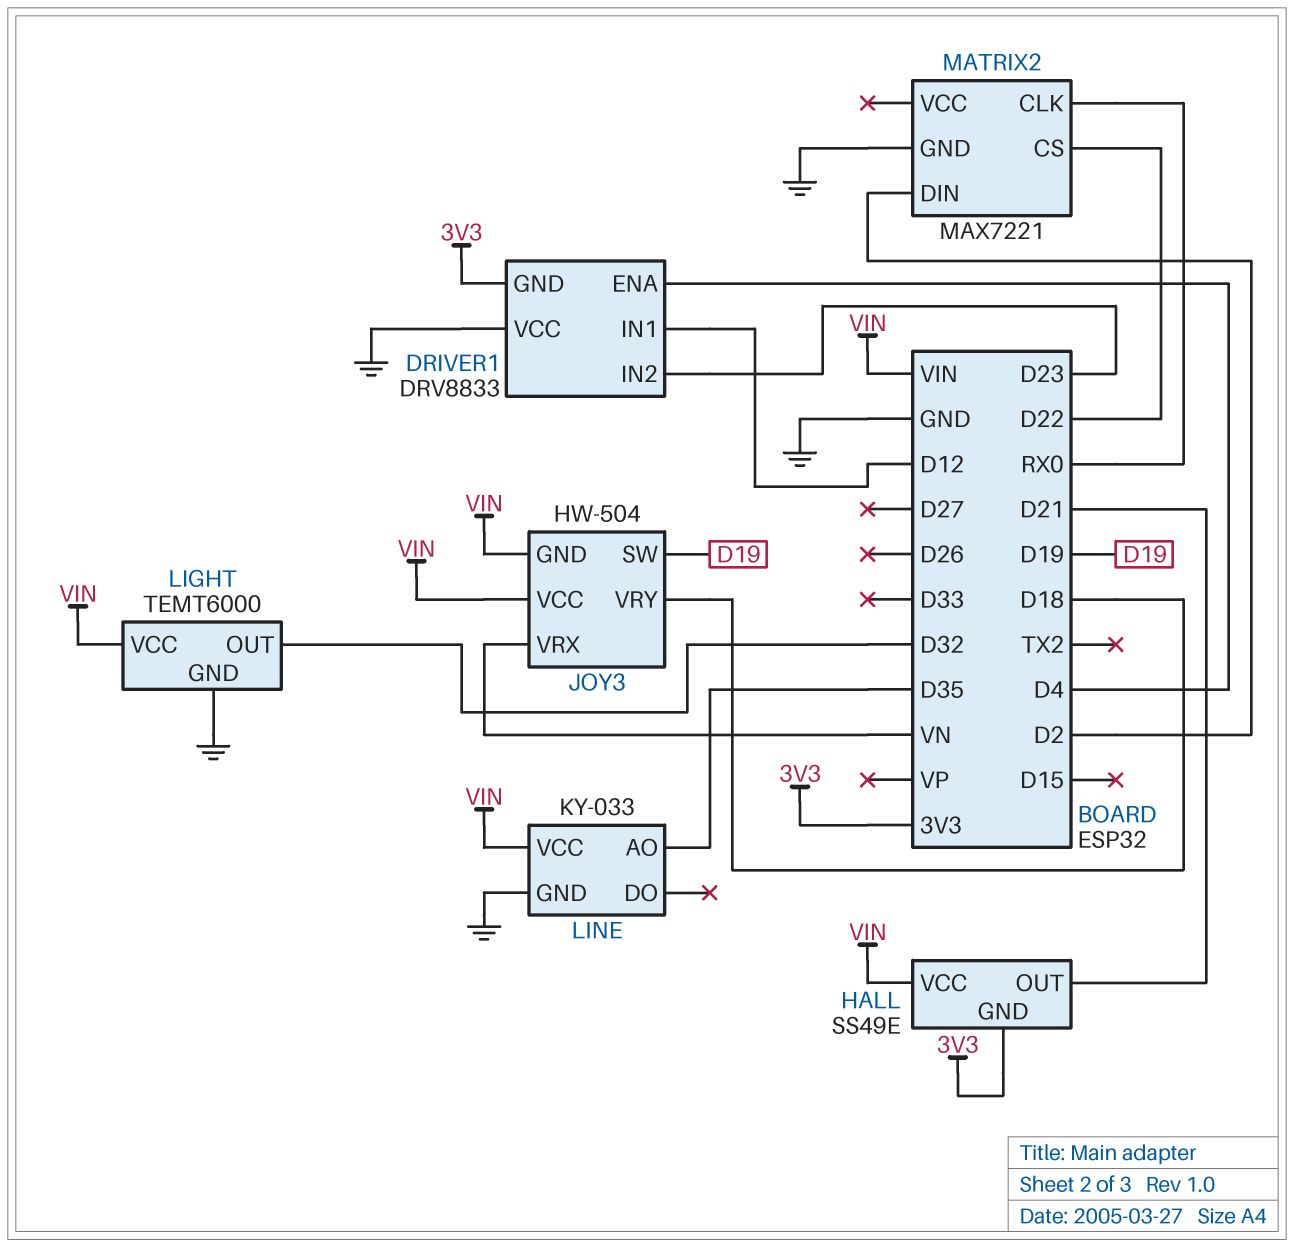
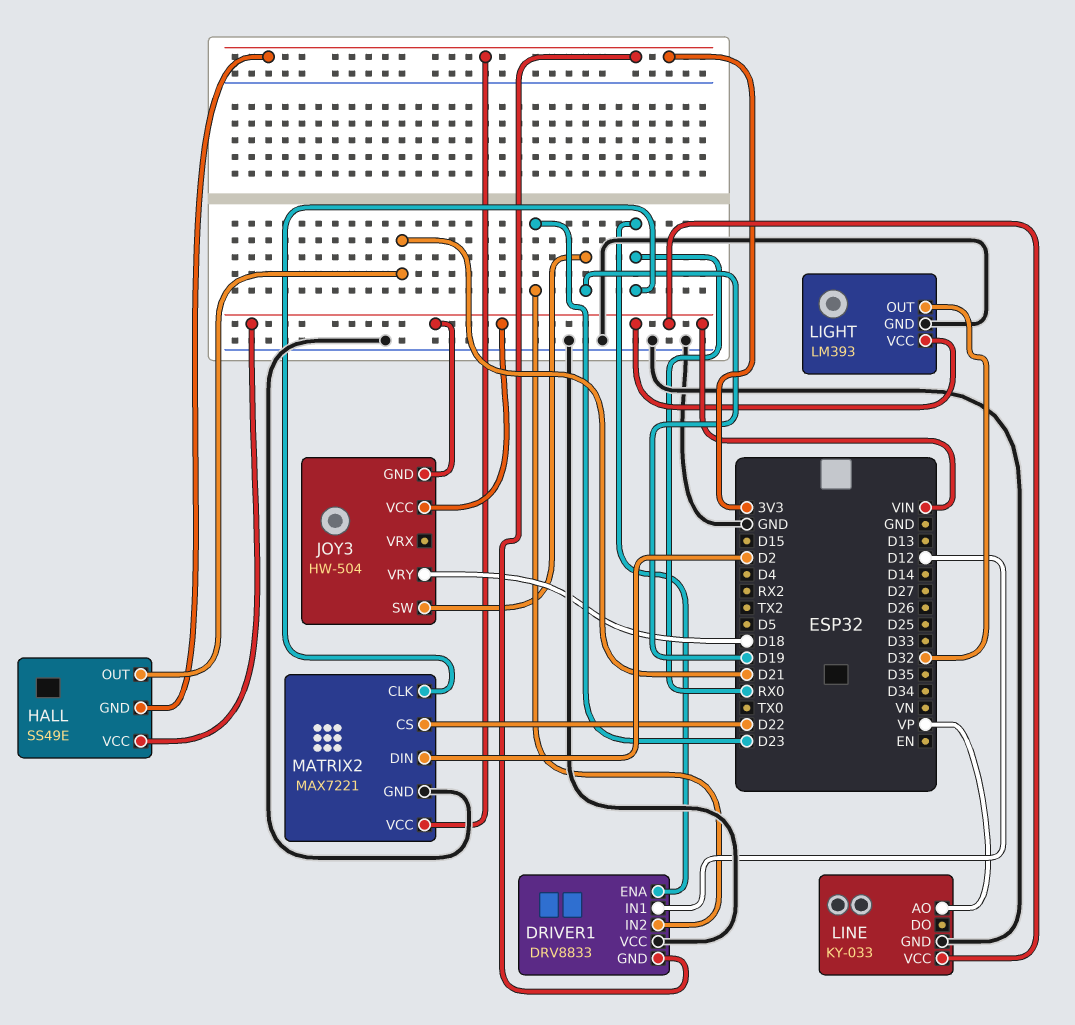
DRIVER1 pin ENA: D4 -> RX0
JOY3 pin VRX: VN -> none
LIGHT: TEMT6000 -> LM393
LINE pin AO: D35 -> VP
MATRIX2 pin VCC: none -> 3V3

